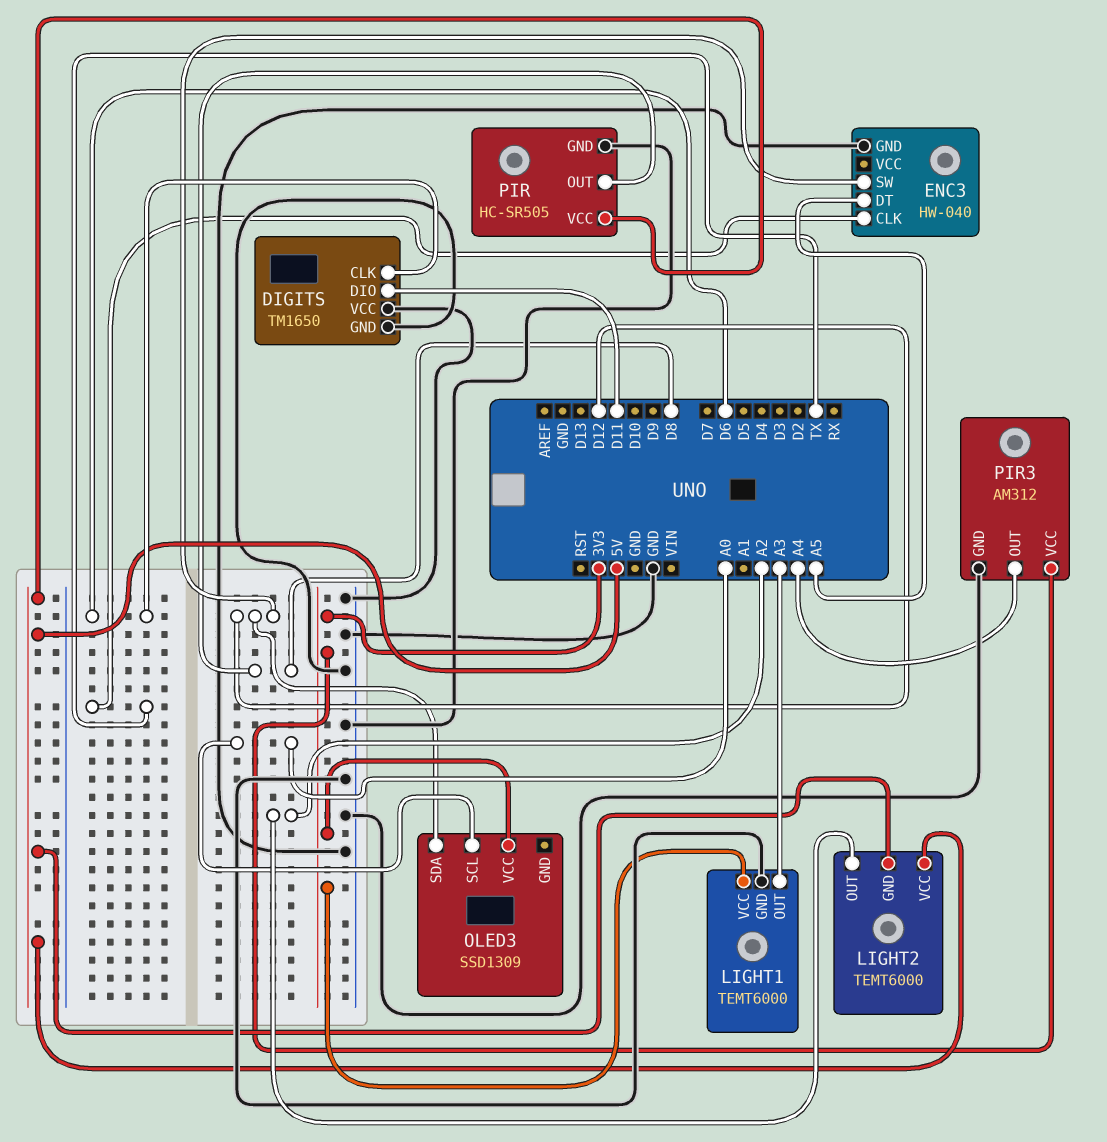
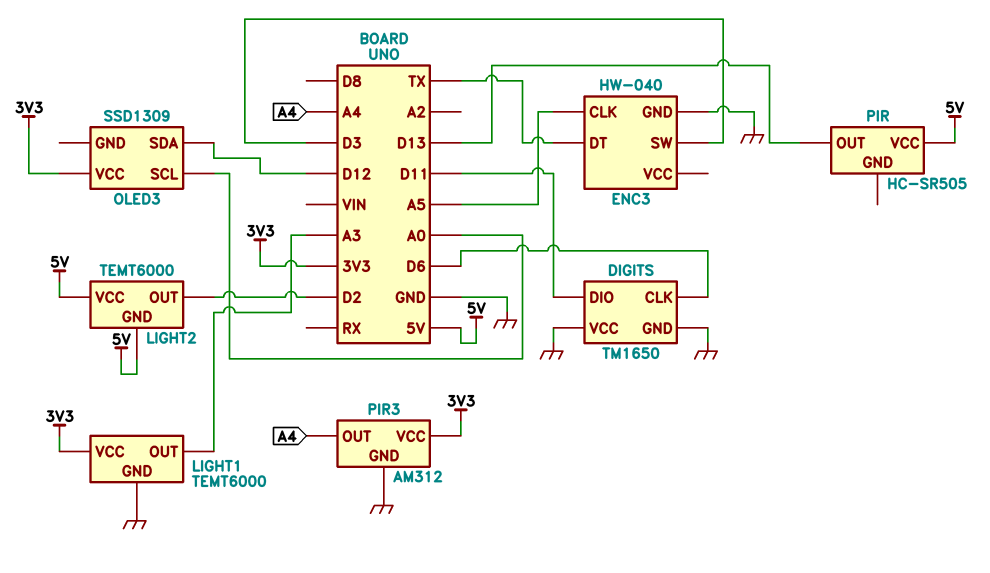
ENC3 pin CLK: TX -> A5
ENC3 pin DT: A5 -> TX
ENC3 pin SW: D12 -> D3
LIGHT2 pin OUT: A2 -> D2
PIR pin GND: GND -> none
PIR pin OUT: D8 -> D13

